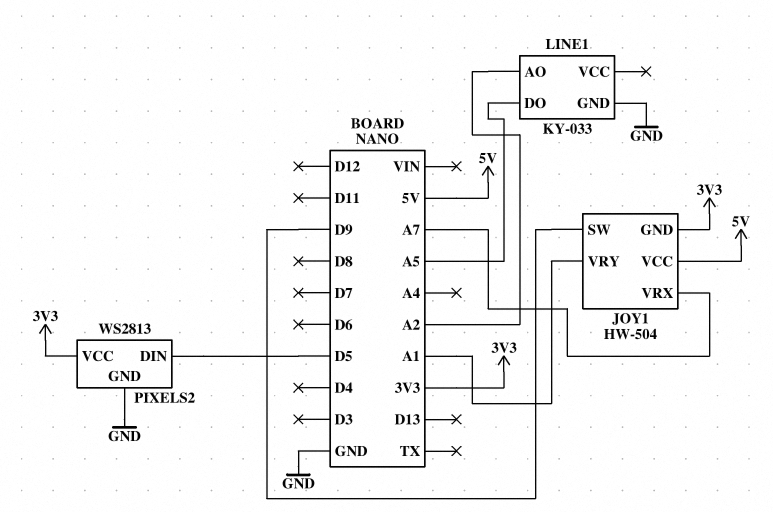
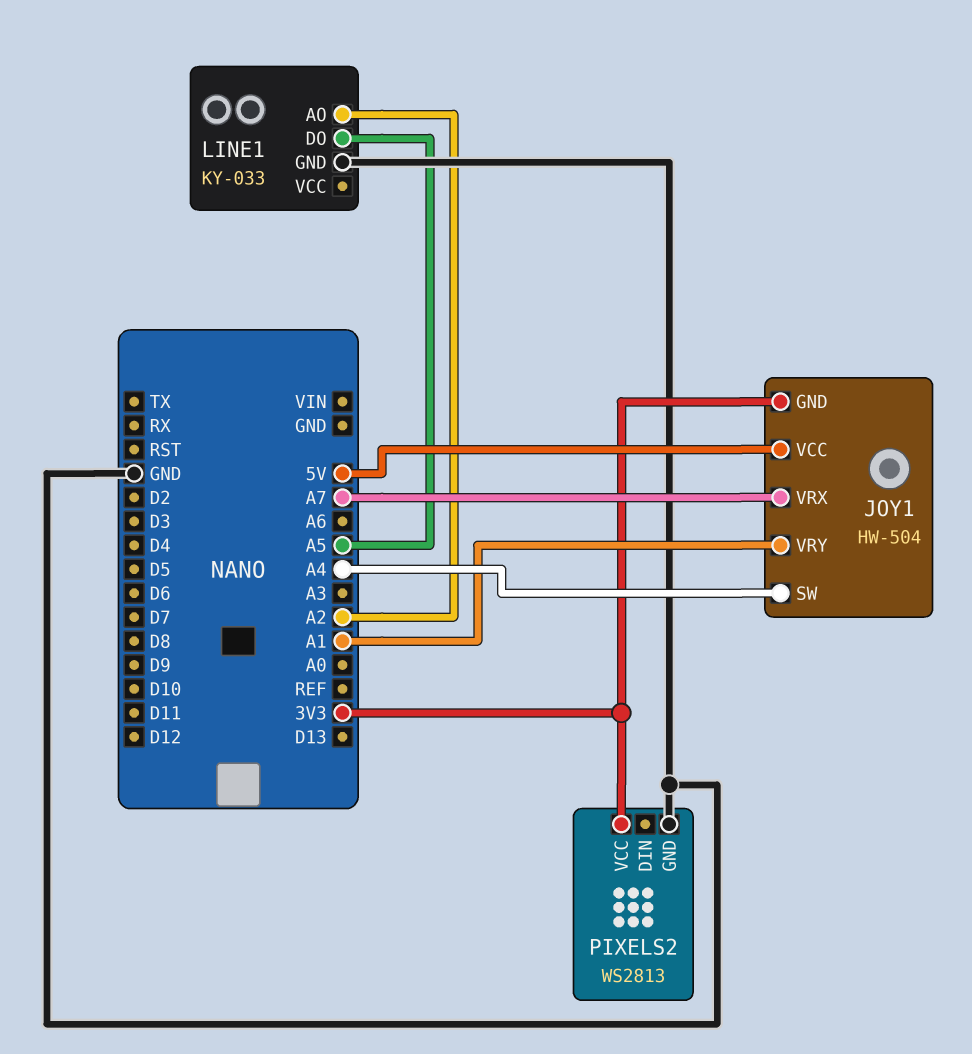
JOY1 pin SW: D9 -> A4
PIXELS2 pin DIN: D5 -> none

